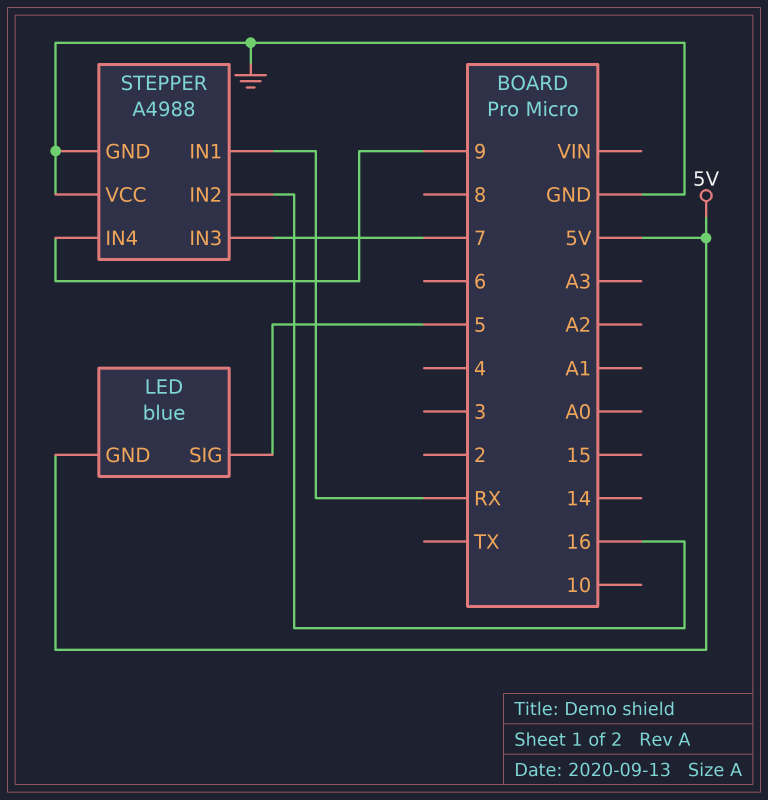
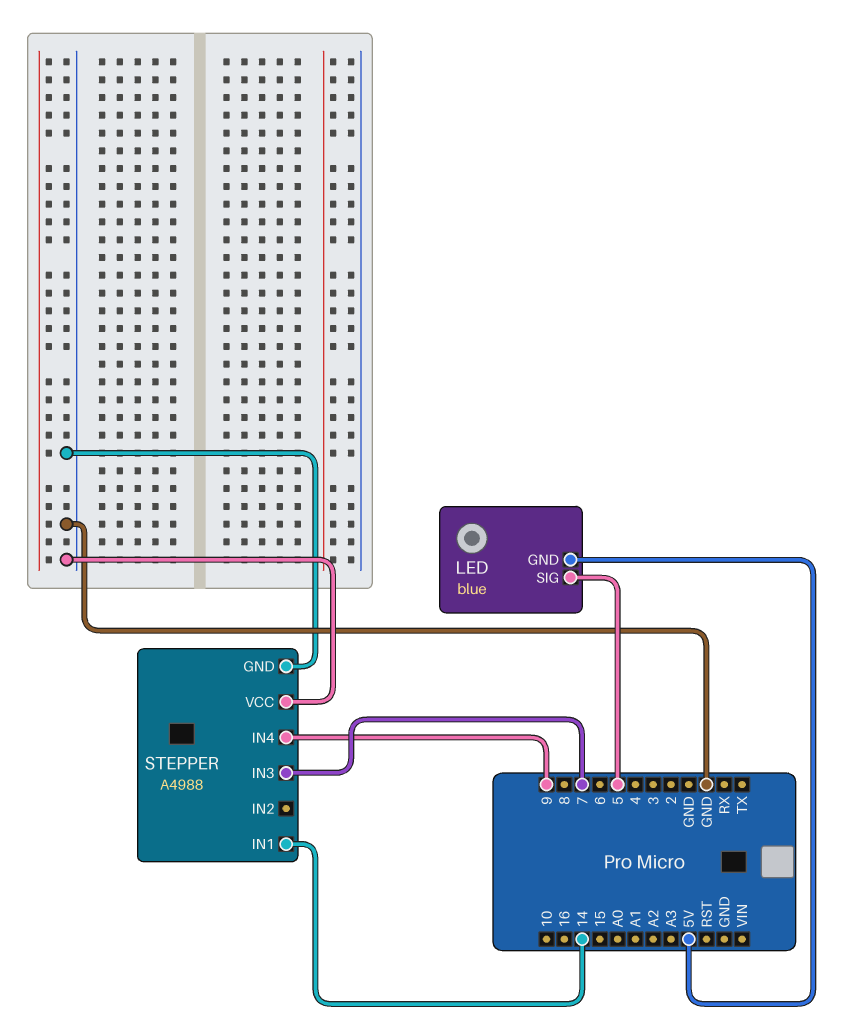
STEPPER pin IN1: RX -> 14
STEPPER pin IN2: 16 -> none

